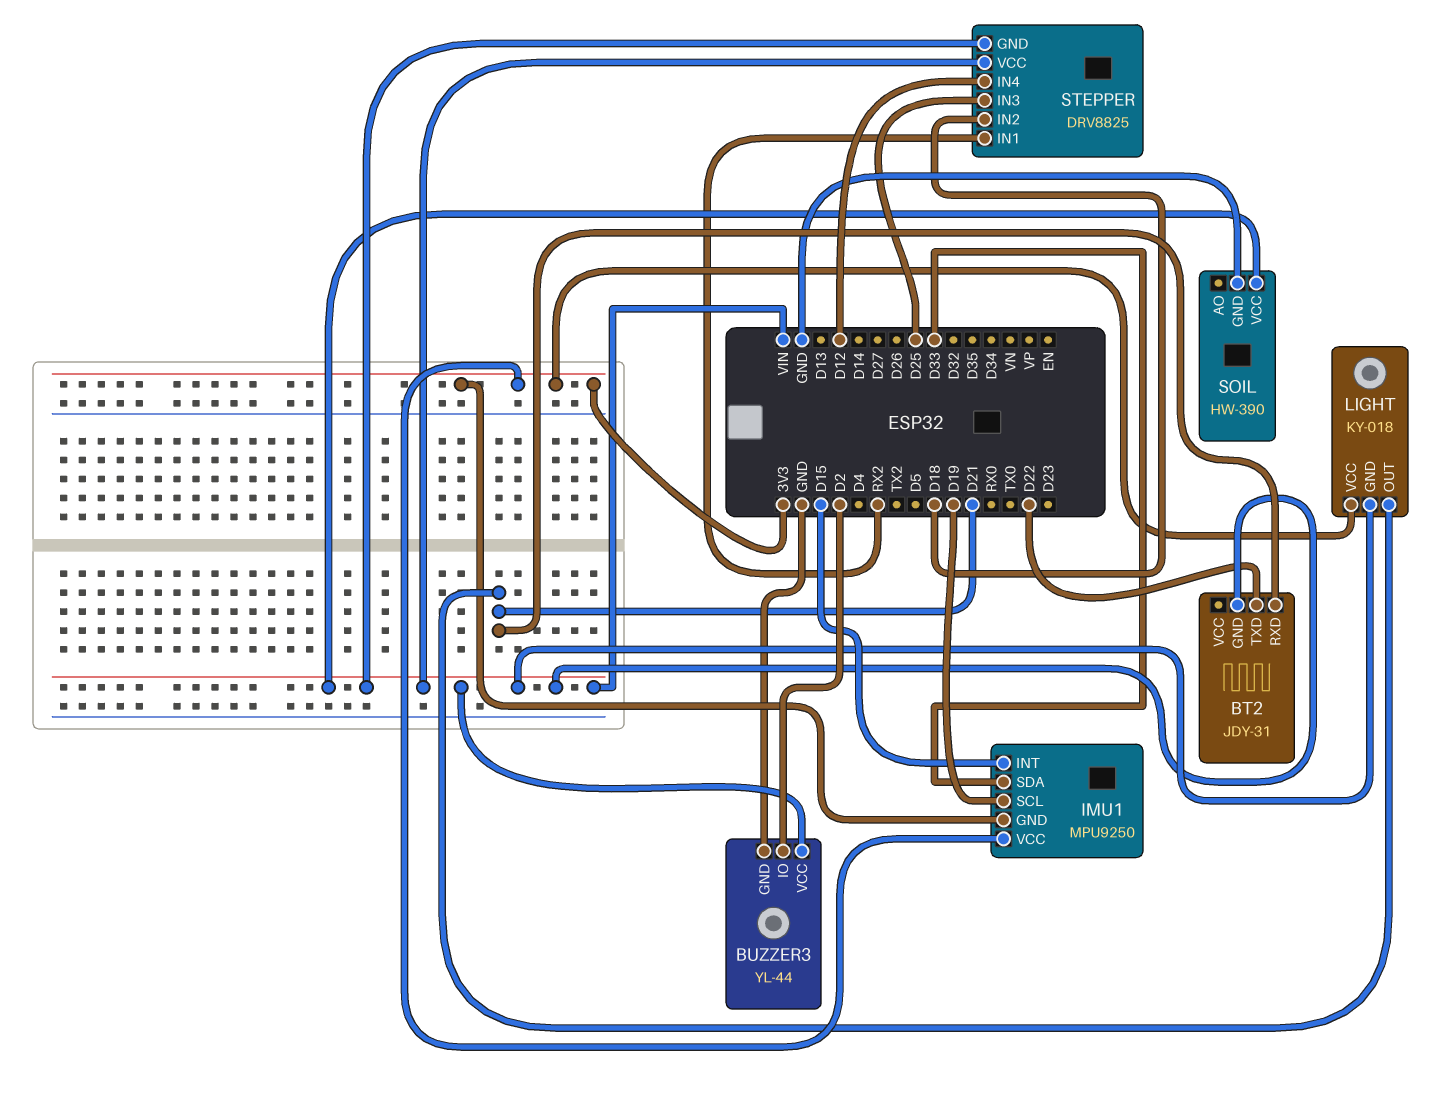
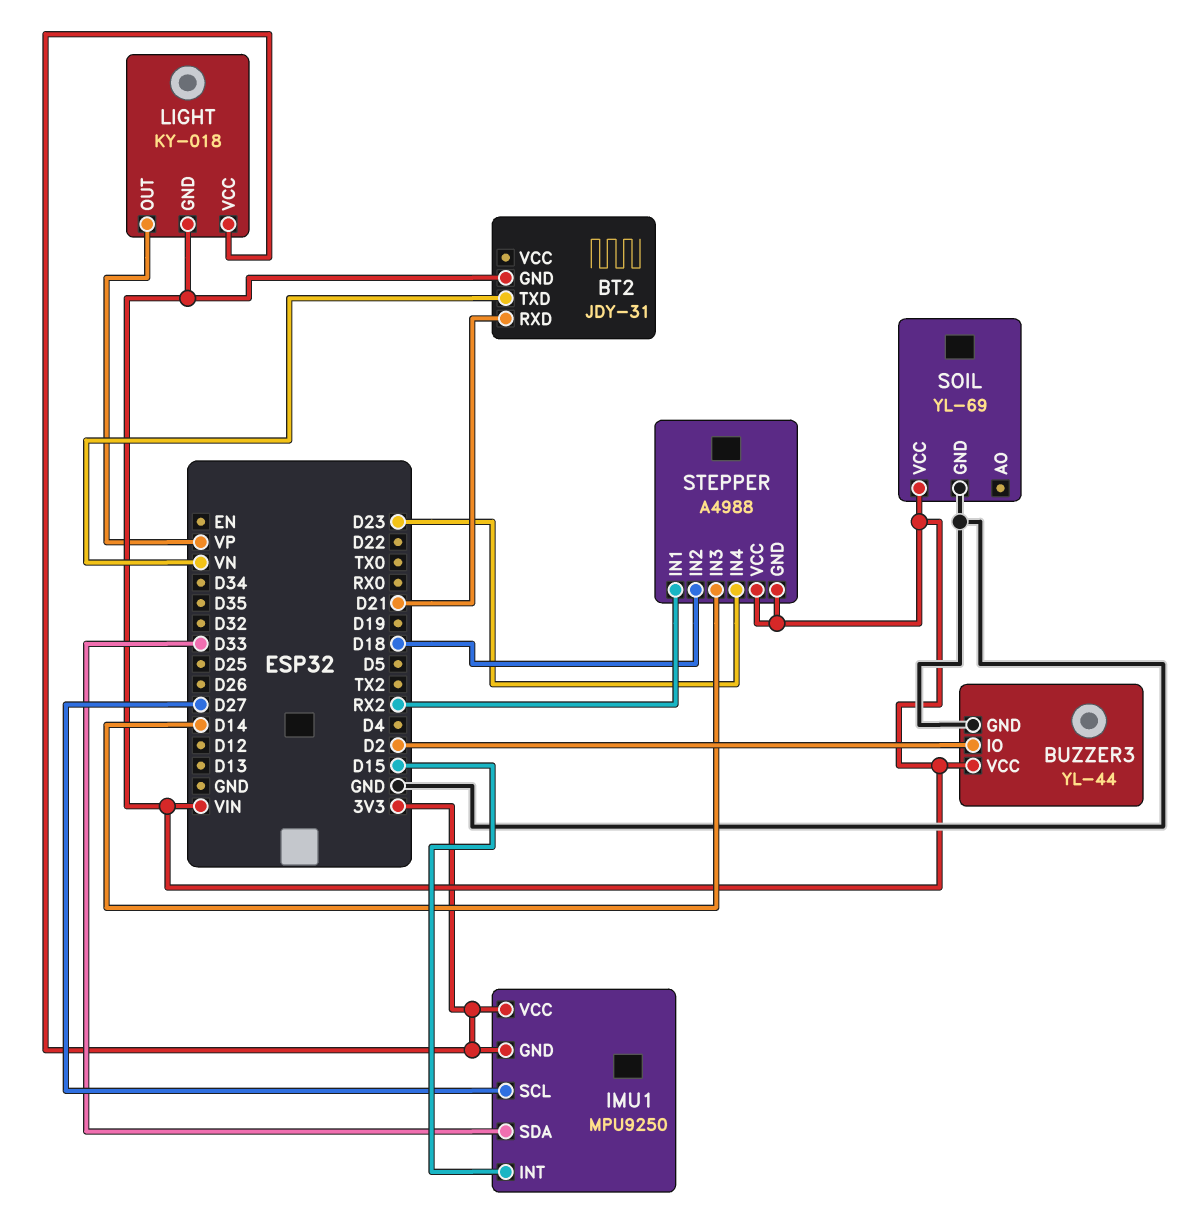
BT2 pin TXD: D22 -> VN
IMU1 pin SCL: D19 -> D27
LIGHT pin OUT: D21 -> VP
SOIL: HW-390 -> YL-69
STEPPER: DRV8825 -> A4988
STEPPER pin IN3: D25 -> D14
STEPPER pin IN4: D12 -> D23

